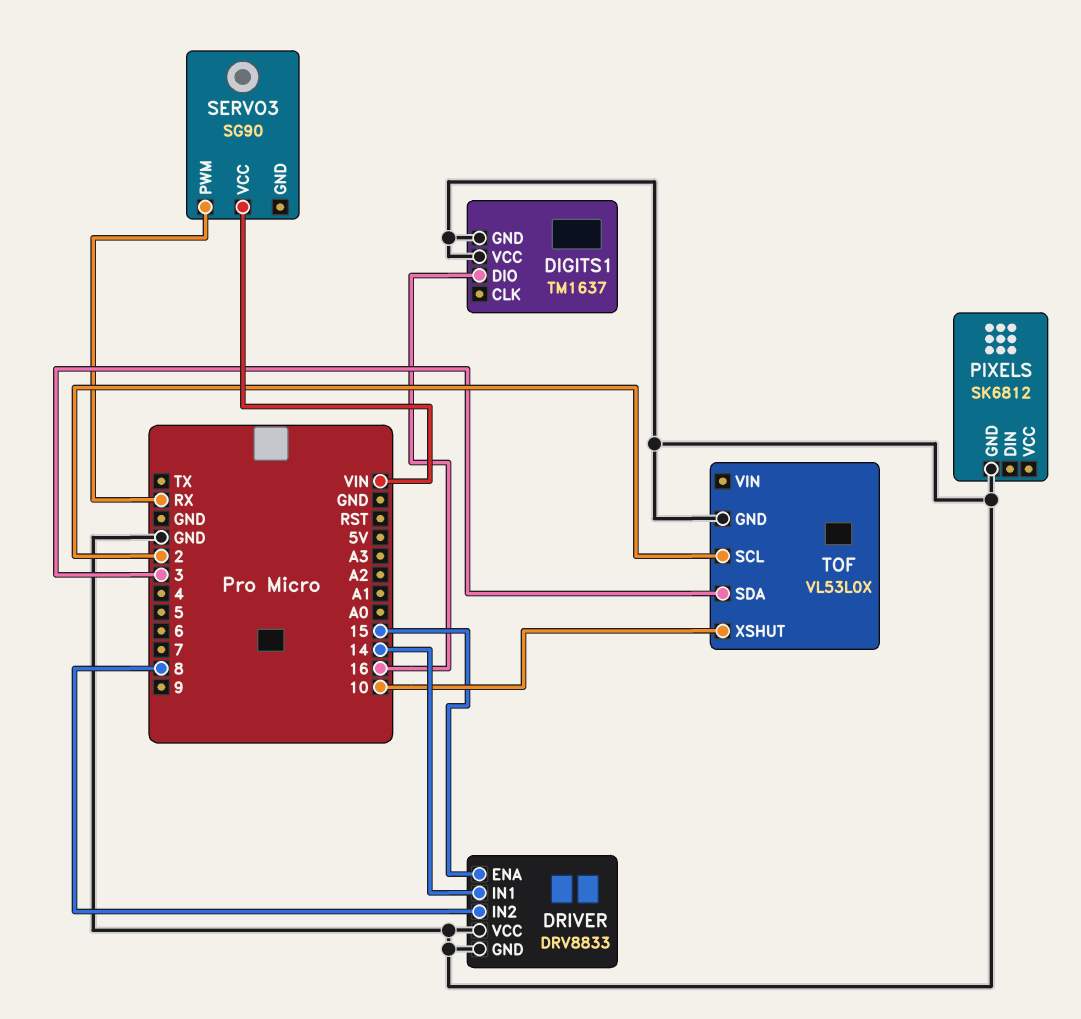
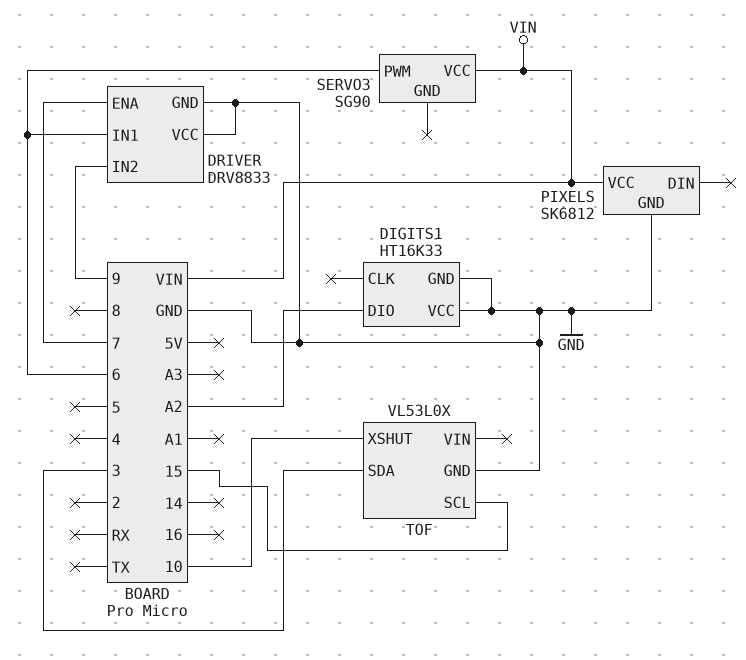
DIGITS1: TM1637 -> HT16K33
DIGITS1 pin DIO: 16 -> A2
DRIVER pin ENA: 15 -> 7
DRIVER pin IN1: 14 -> 6
DRIVER pin IN2: 8 -> 9
PIXELS pin VCC: none -> VIN
SERVO3 pin PWM: RX -> 6
TOF pin SCL: 2 -> 15

